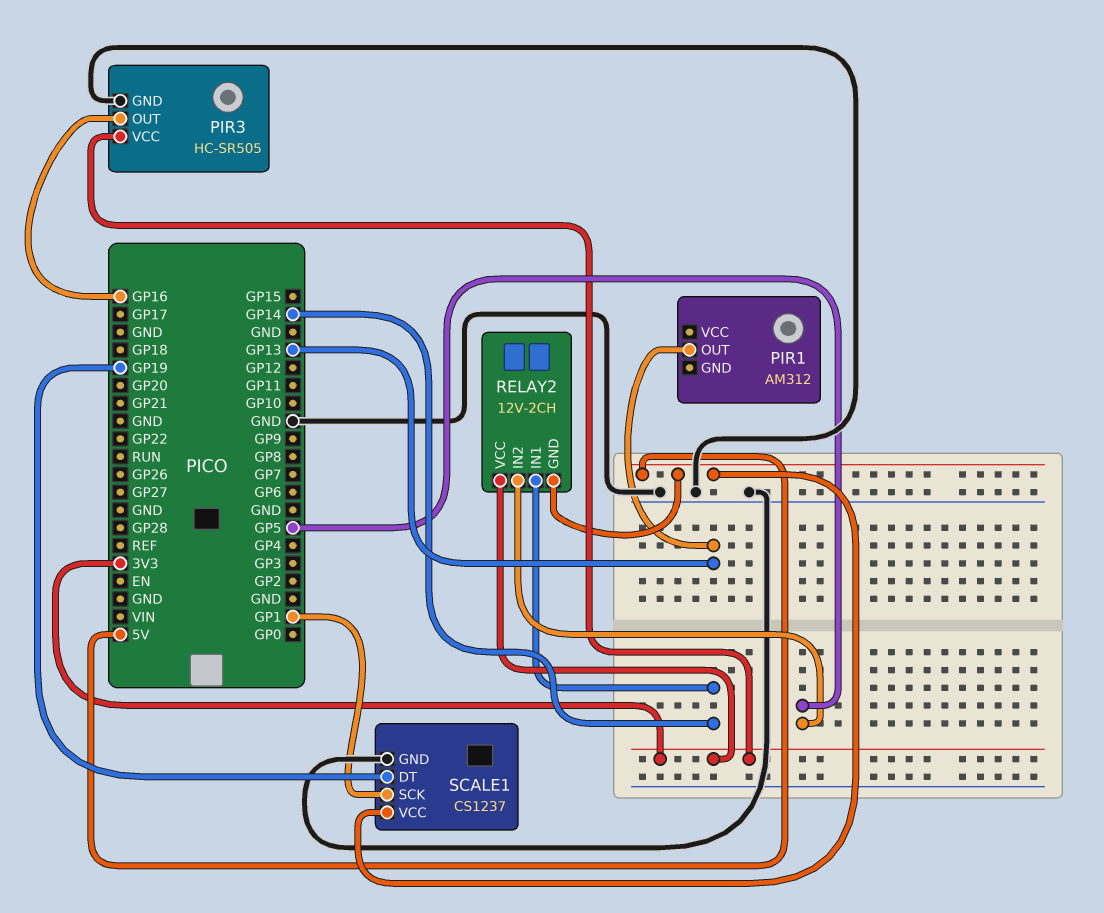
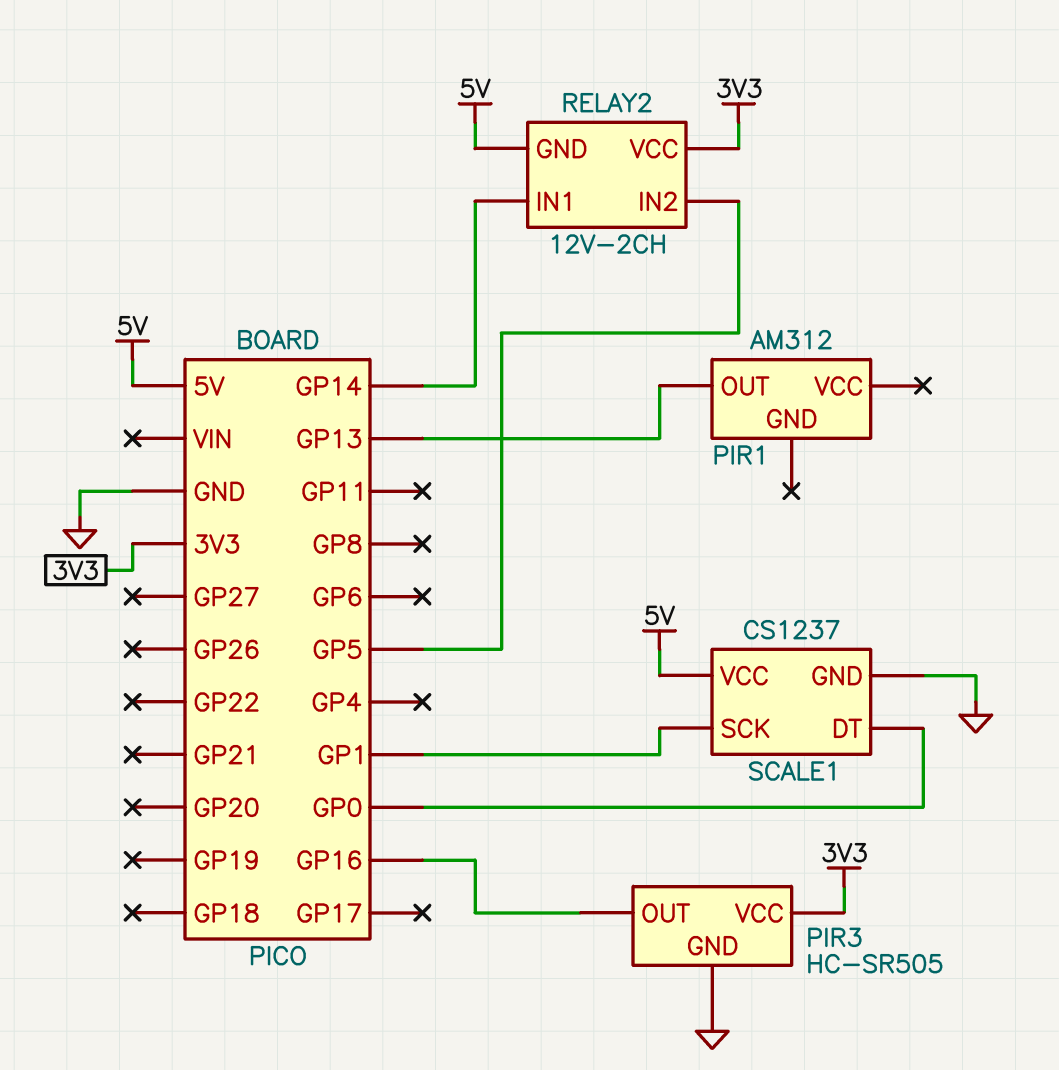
SCALE1 pin DT: GP19 -> GP0

